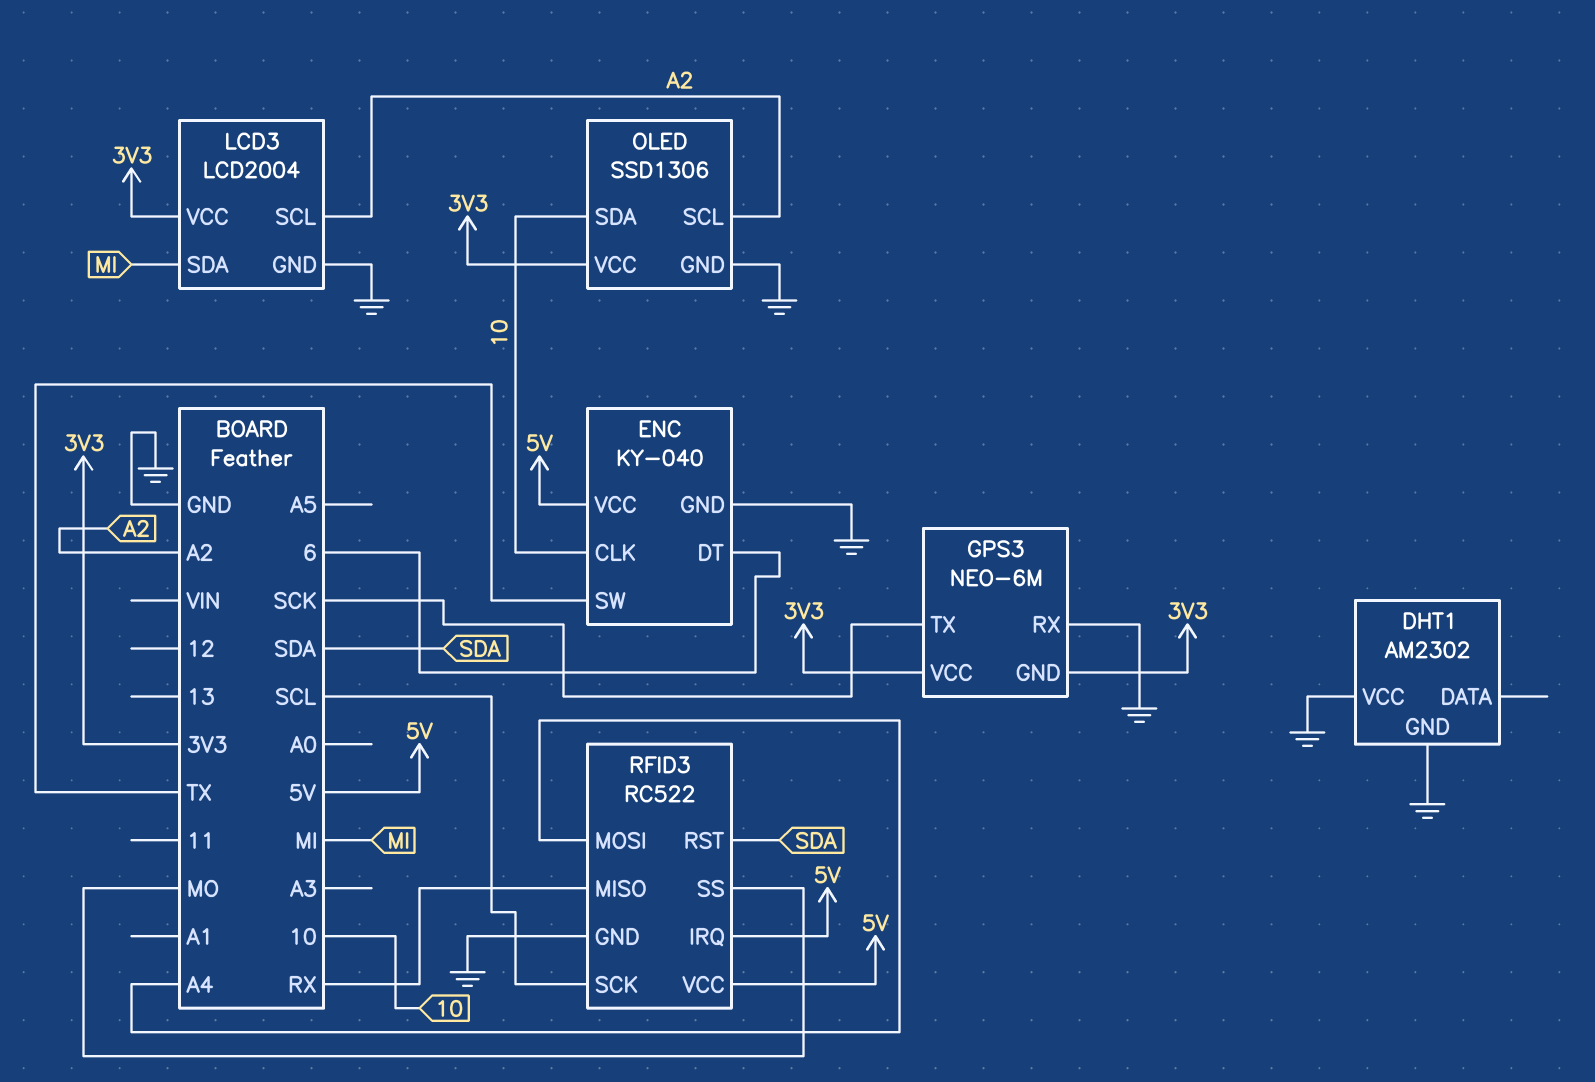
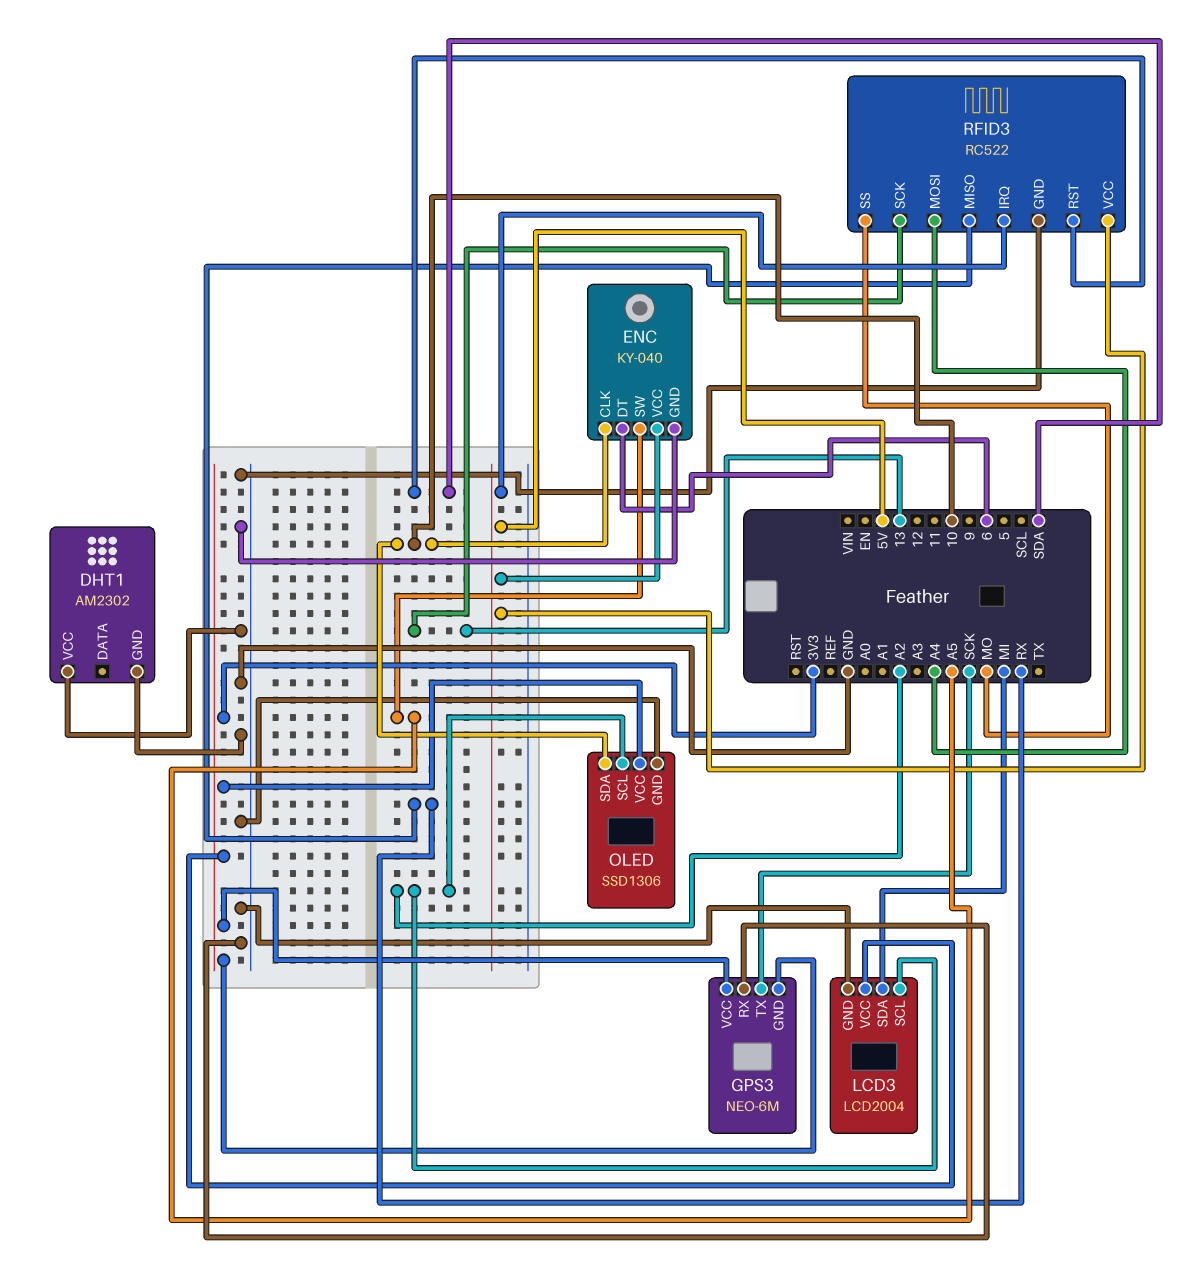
ENC pin SW: TX -> A5
RFID3 pin SCK: SCL -> 13

